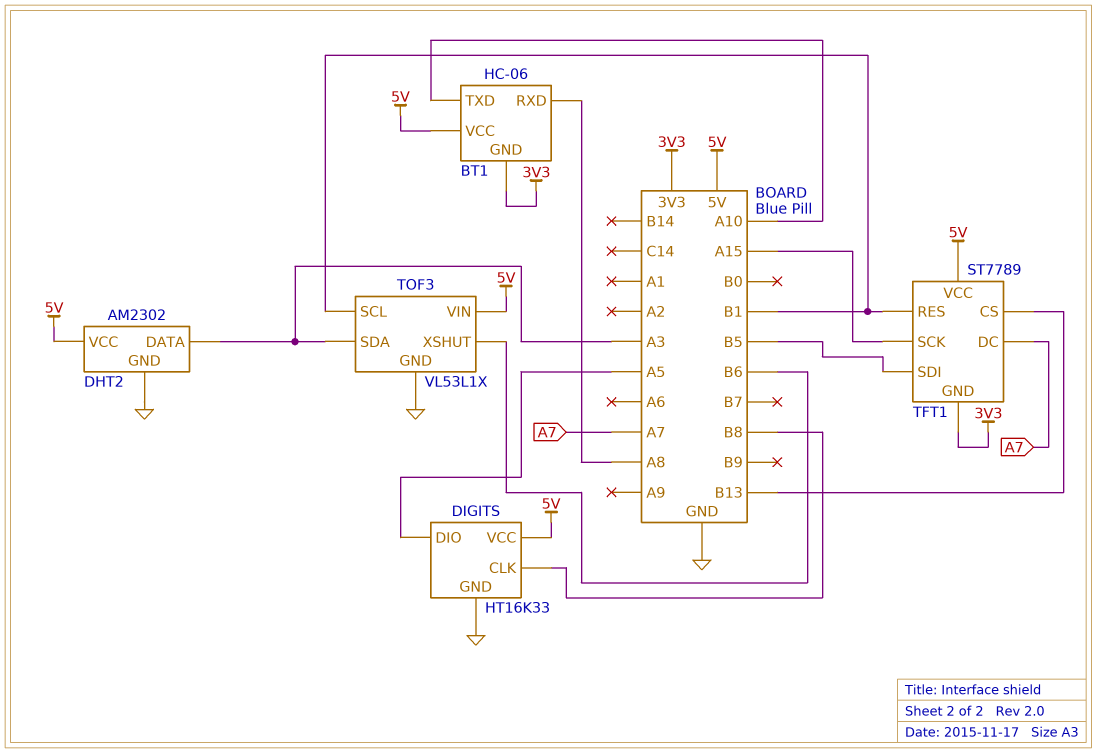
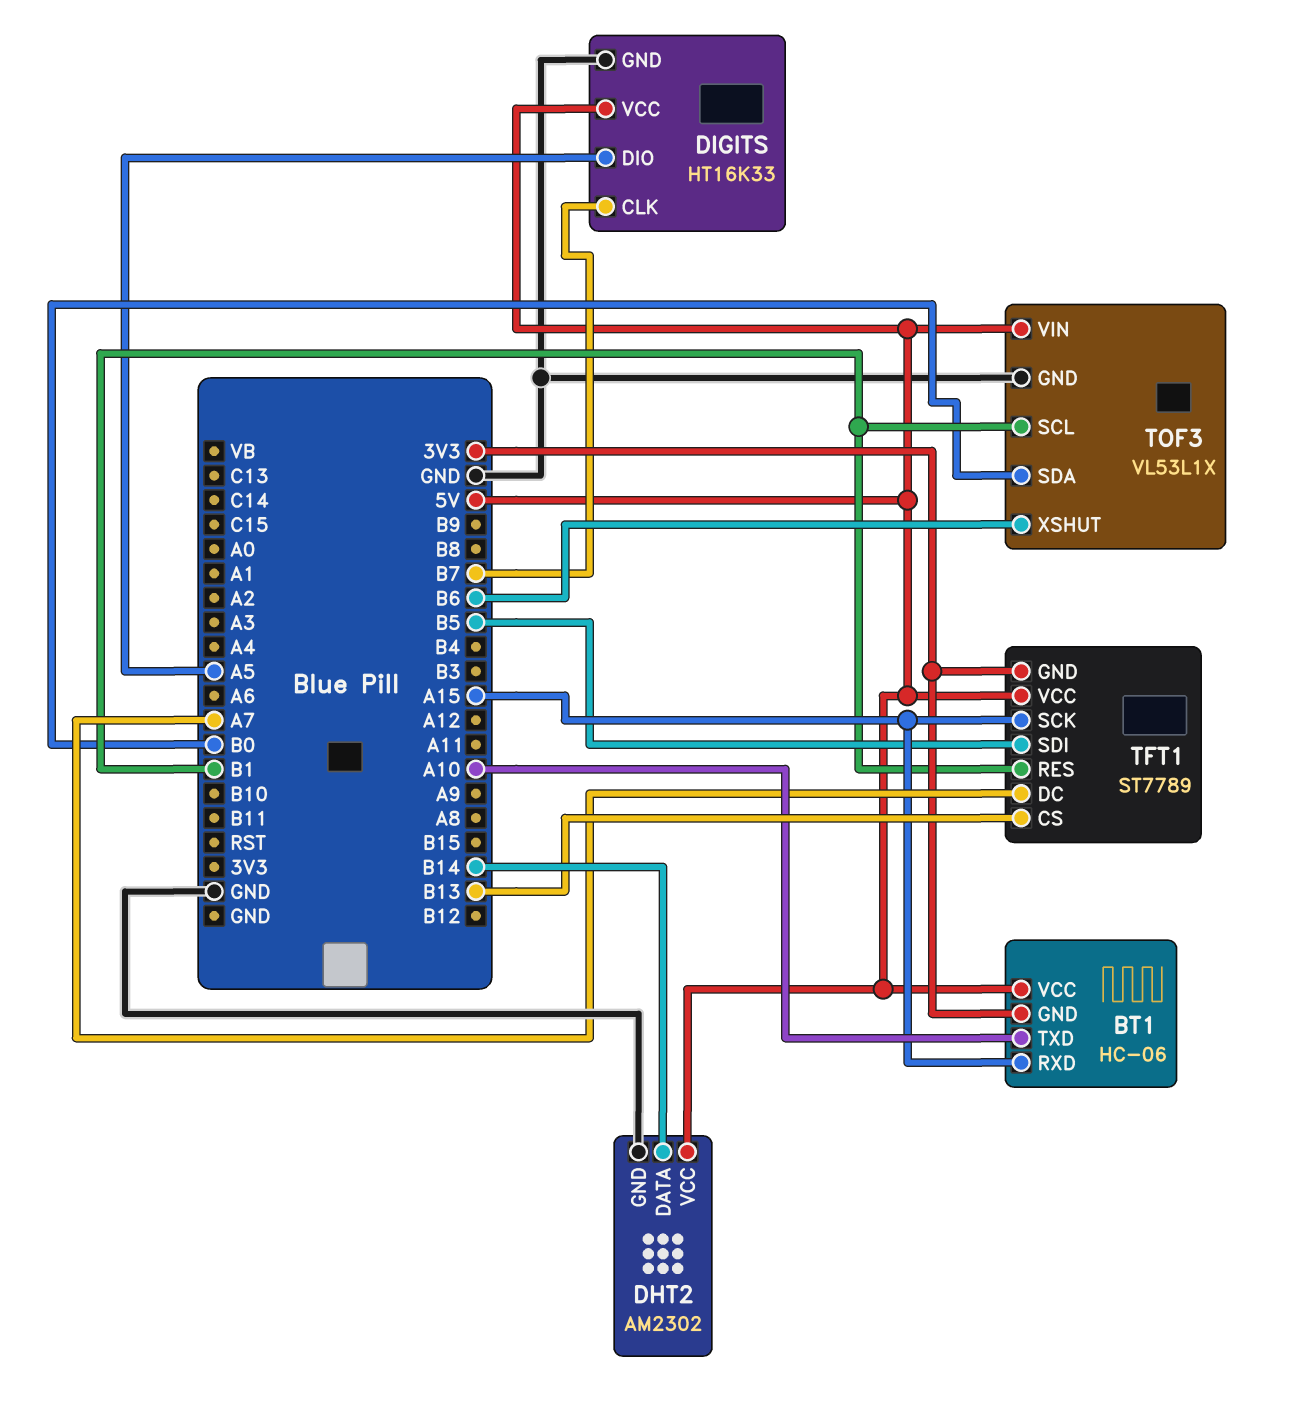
BT1 pin RXD: A8 -> A15
DHT2 pin DATA: A3 -> B14
DIGITS pin CLK: B8 -> B7
TOF3 pin SDA: A3 -> B0

